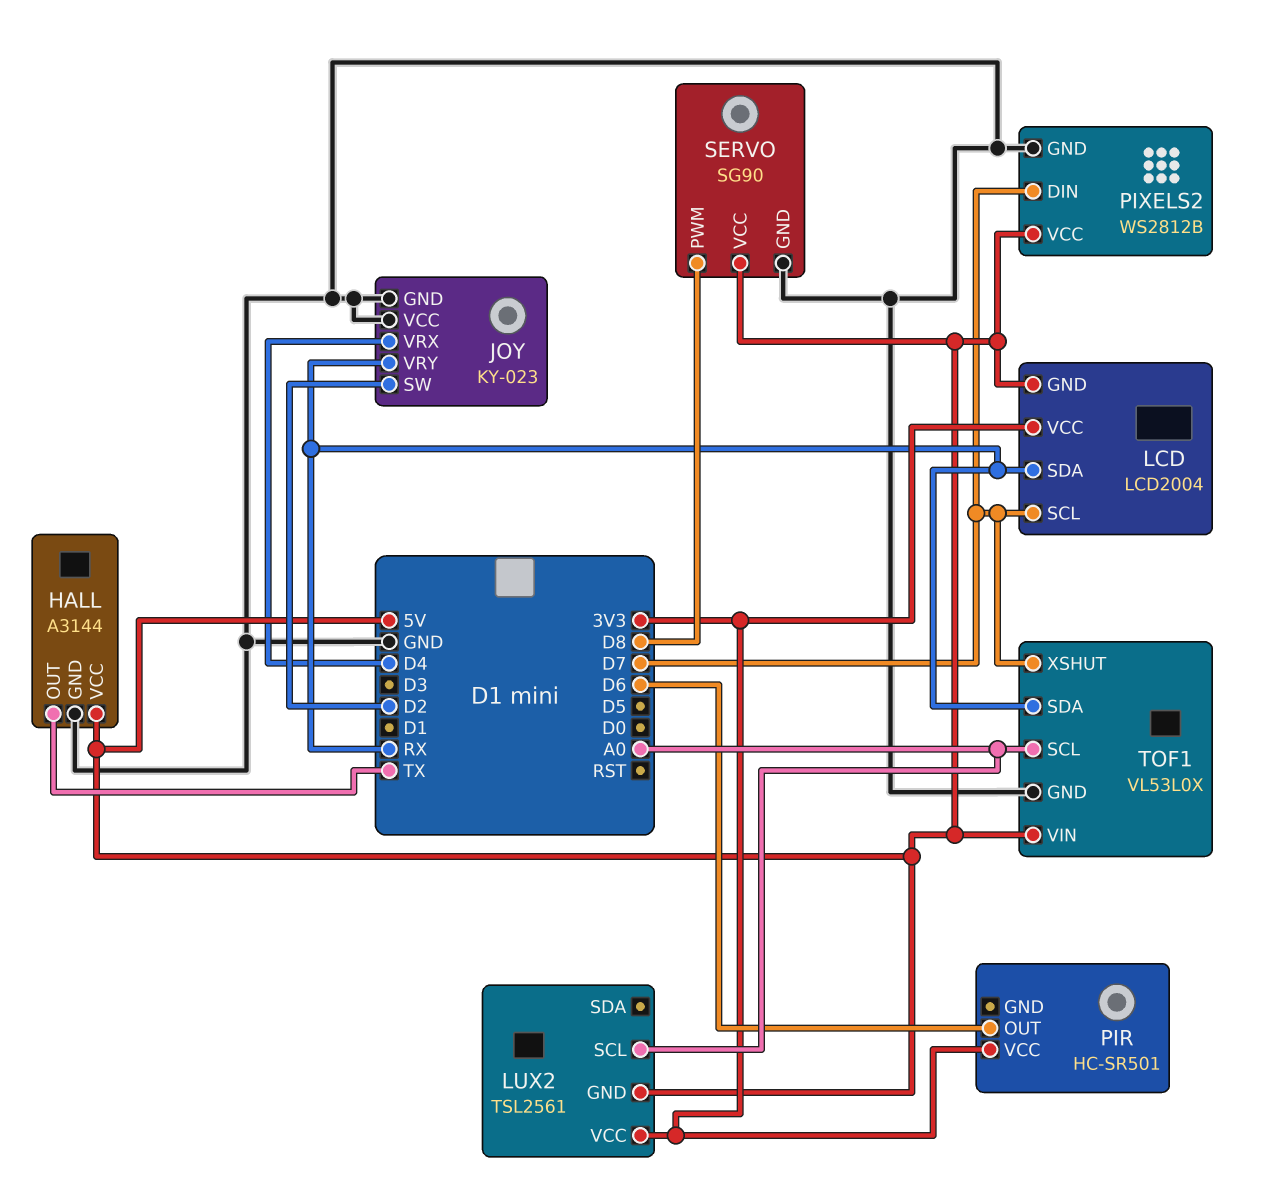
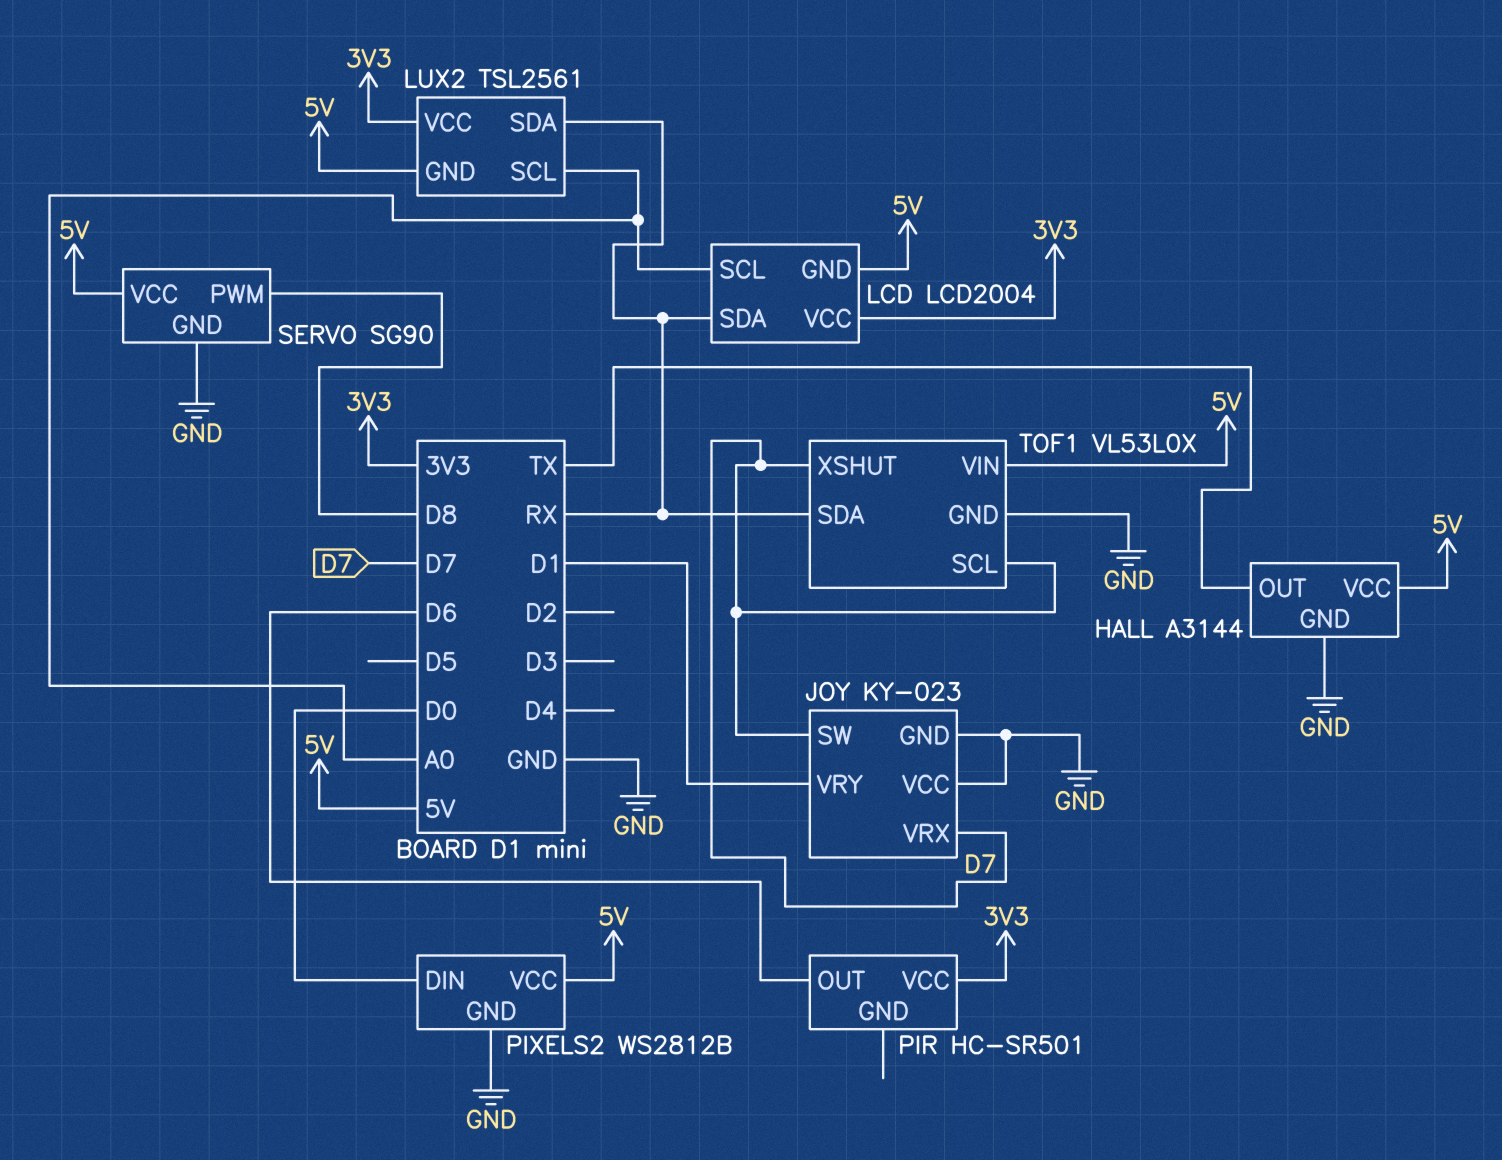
JOY pin SW: D2 -> D7
JOY pin VRX: D4 -> D7
JOY pin VRY: RX -> D1
LCD pin SCL: D7 -> A0
LUX2 pin SDA: none -> RX
PIXELS2 pin DIN: D7 -> D0
TOF1 pin SCL: A0 -> D7

